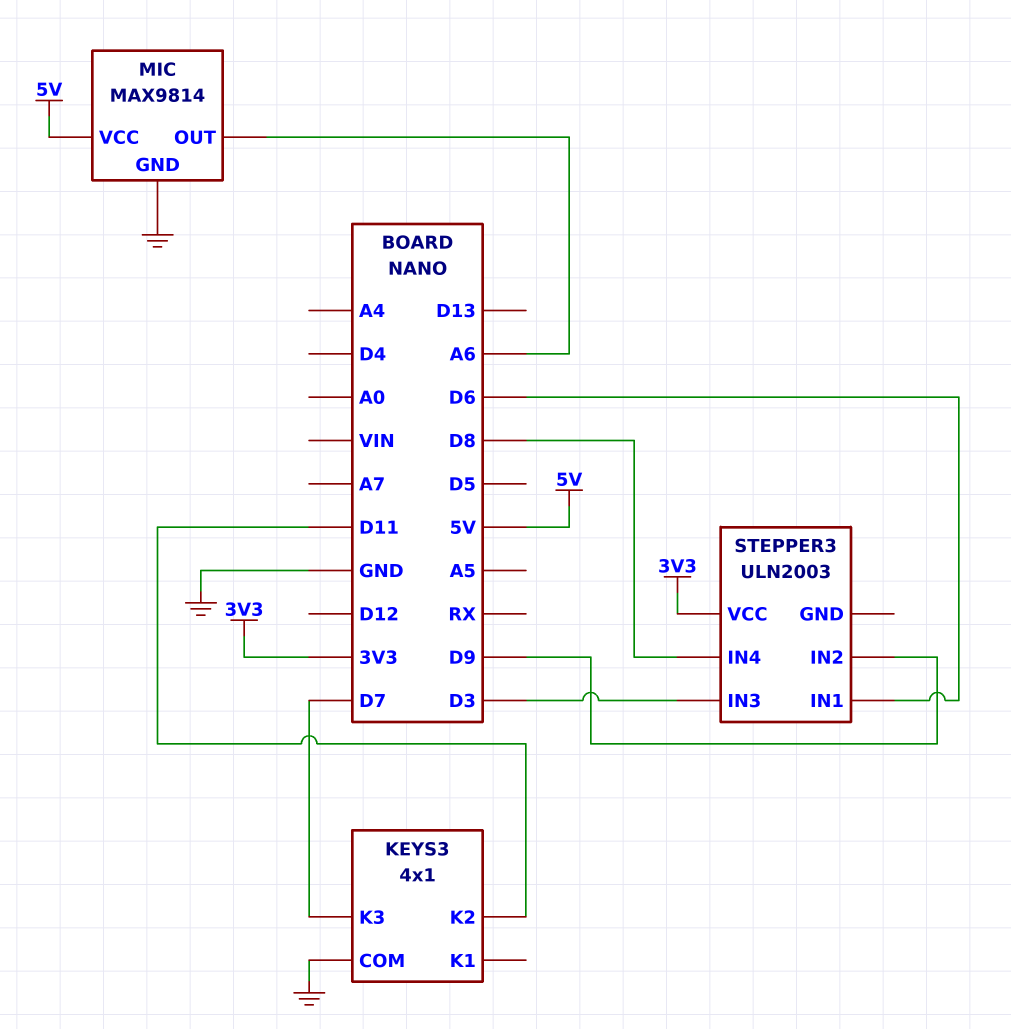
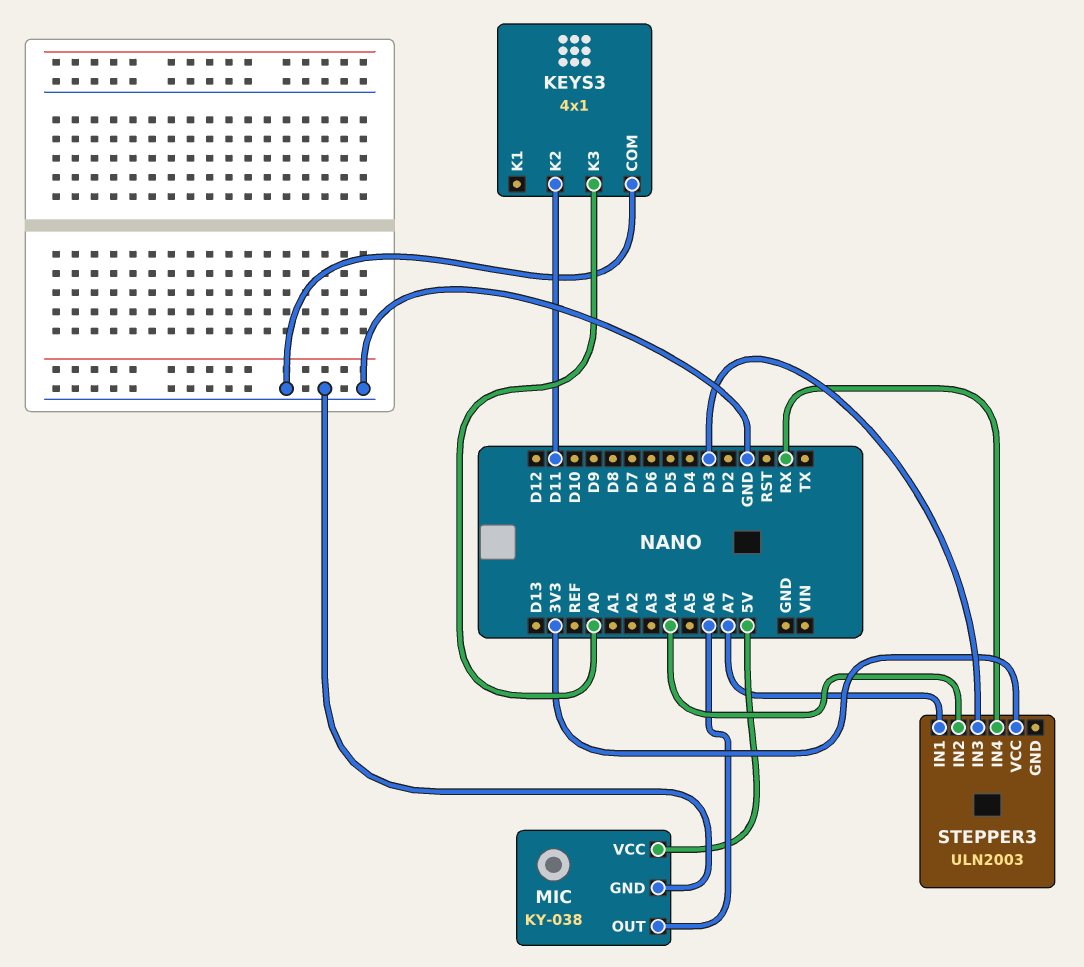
KEYS3 pin K3: D7 -> A0
MIC: MAX9814 -> KY-038
STEPPER3 pin IN1: D6 -> A7
STEPPER3 pin IN2: D9 -> A4
STEPPER3 pin IN4: D8 -> RX

